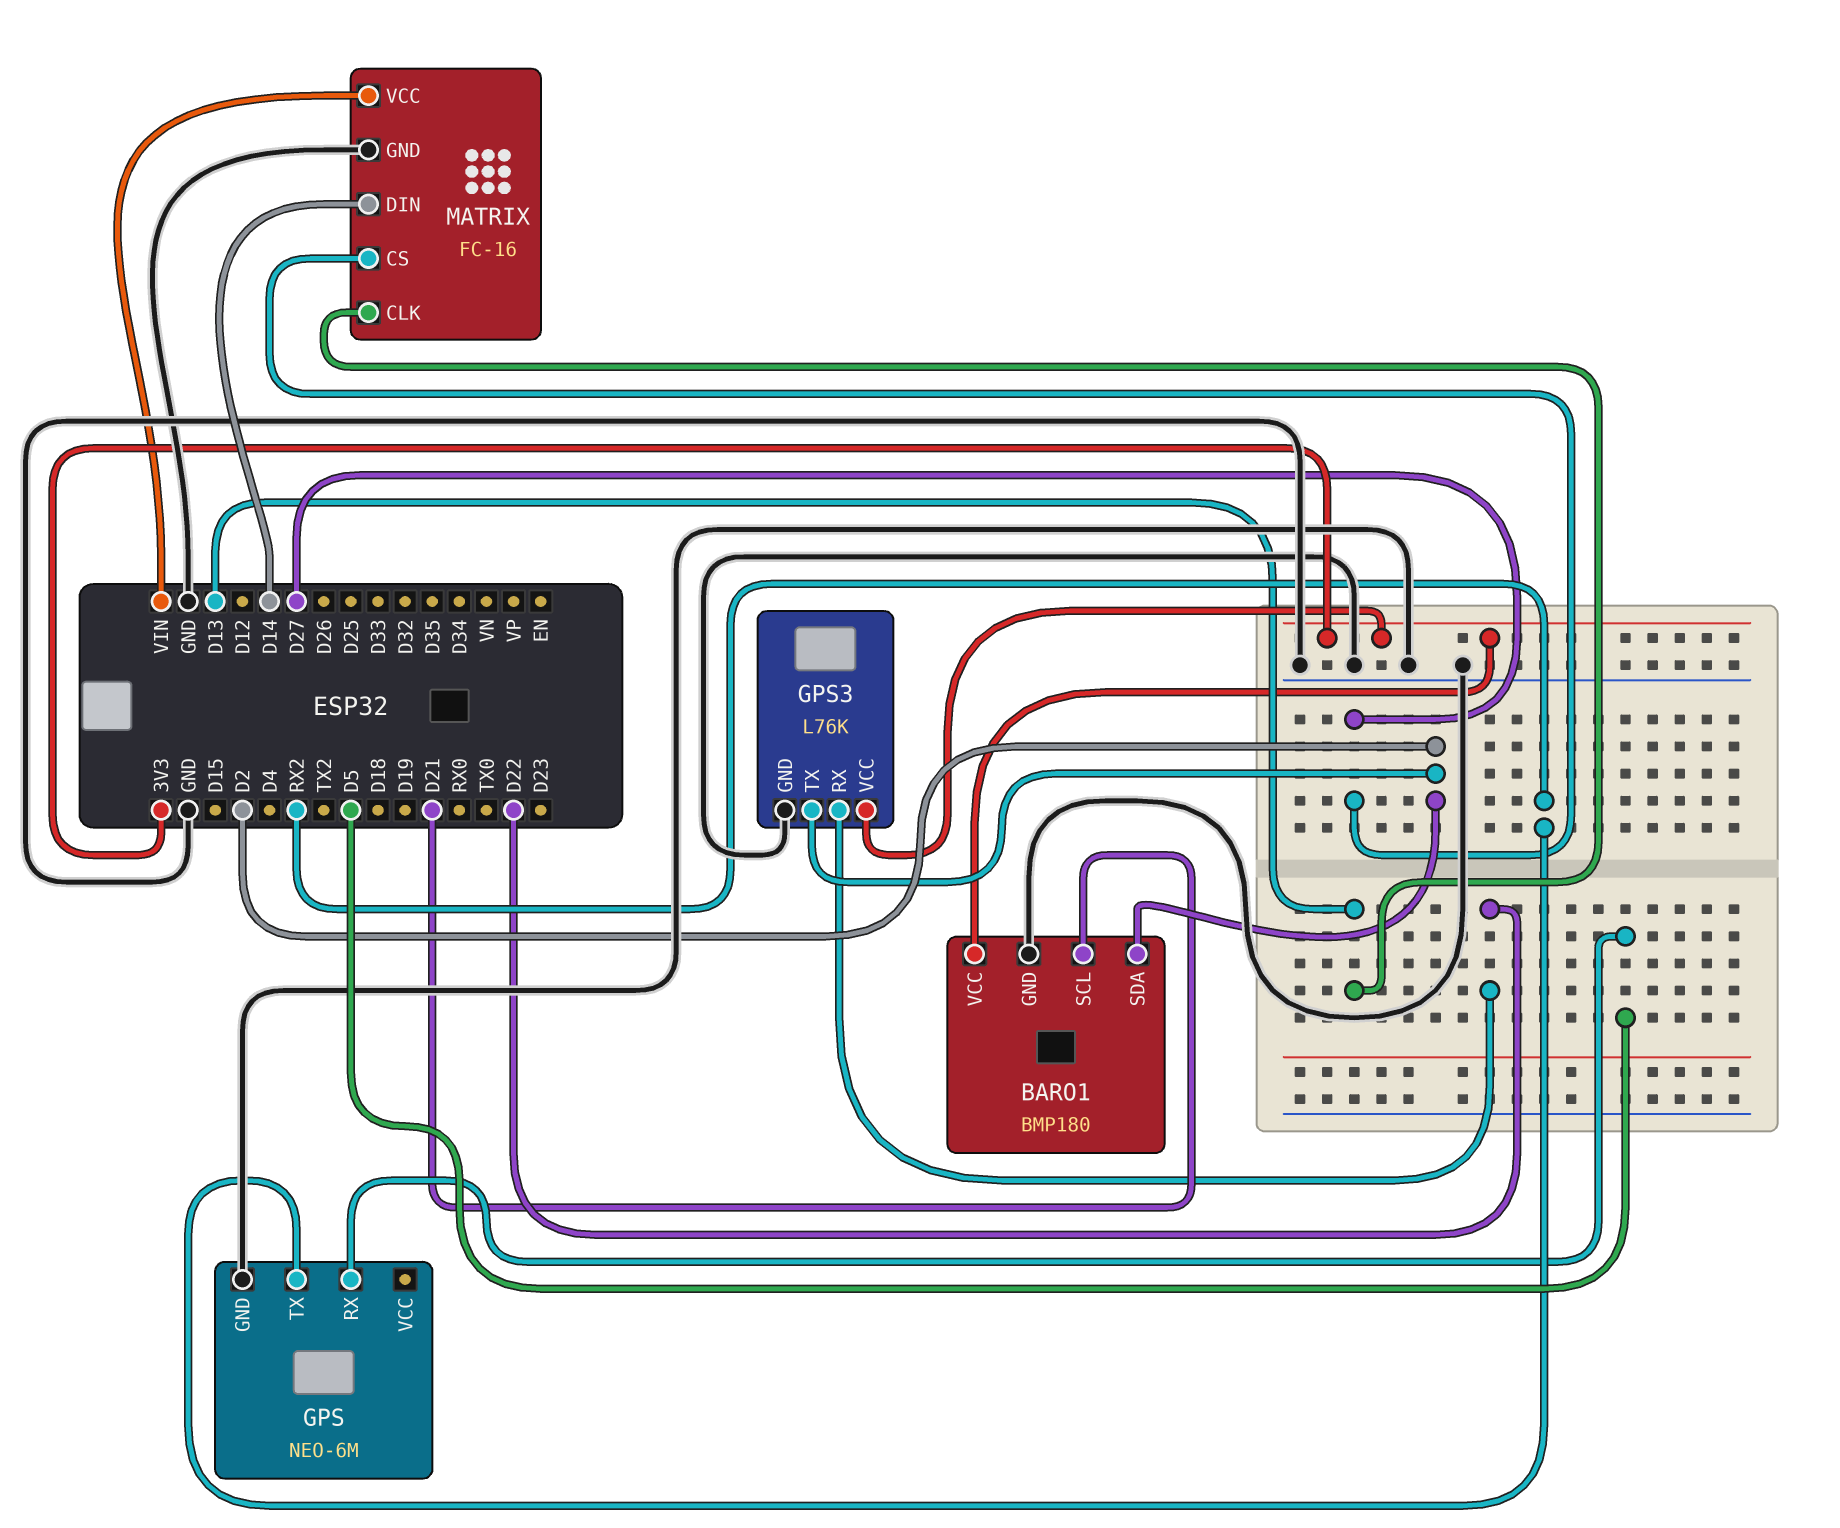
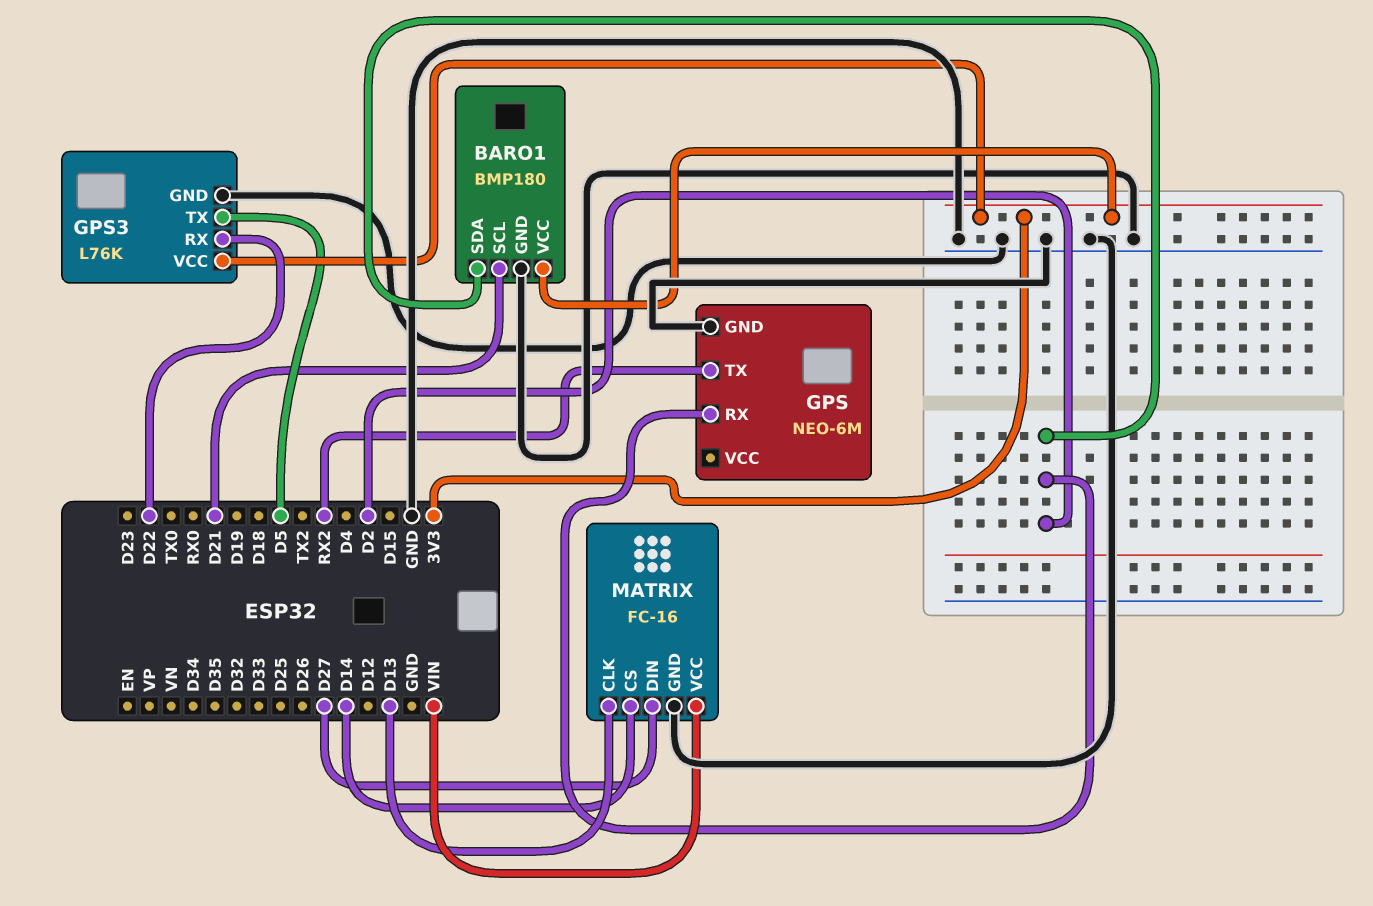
GPS pin RX: D5 -> D2
GPS3 pin TX: D2 -> D5
MATRIX pin CS: D27 -> D14
MATRIX pin DIN: D14 -> D27

